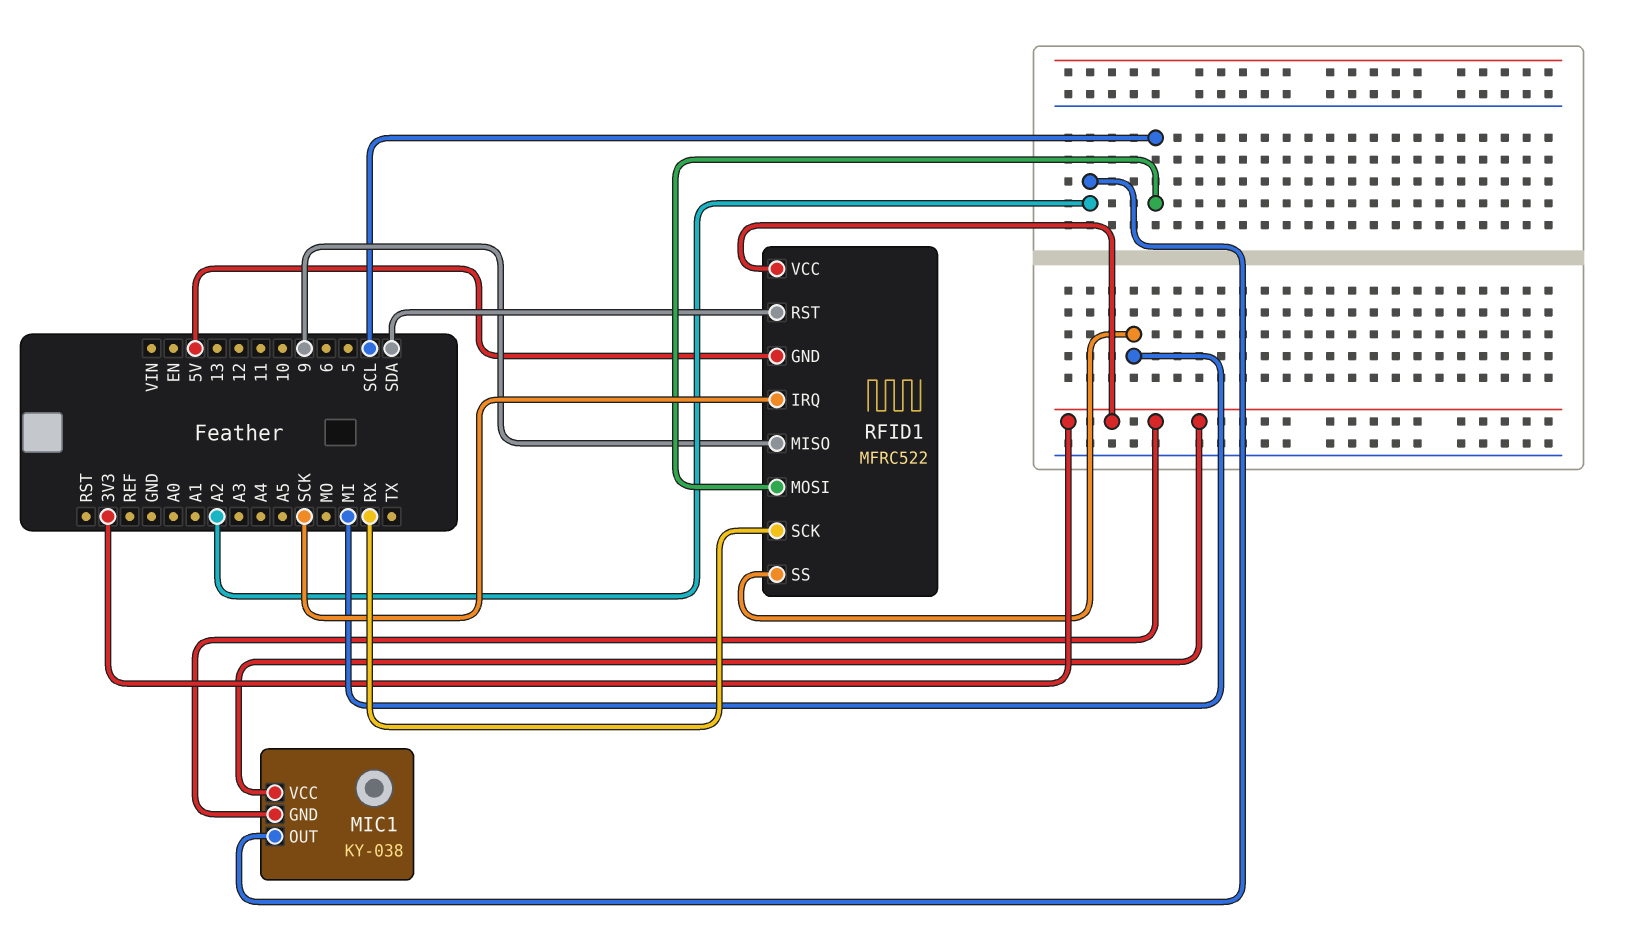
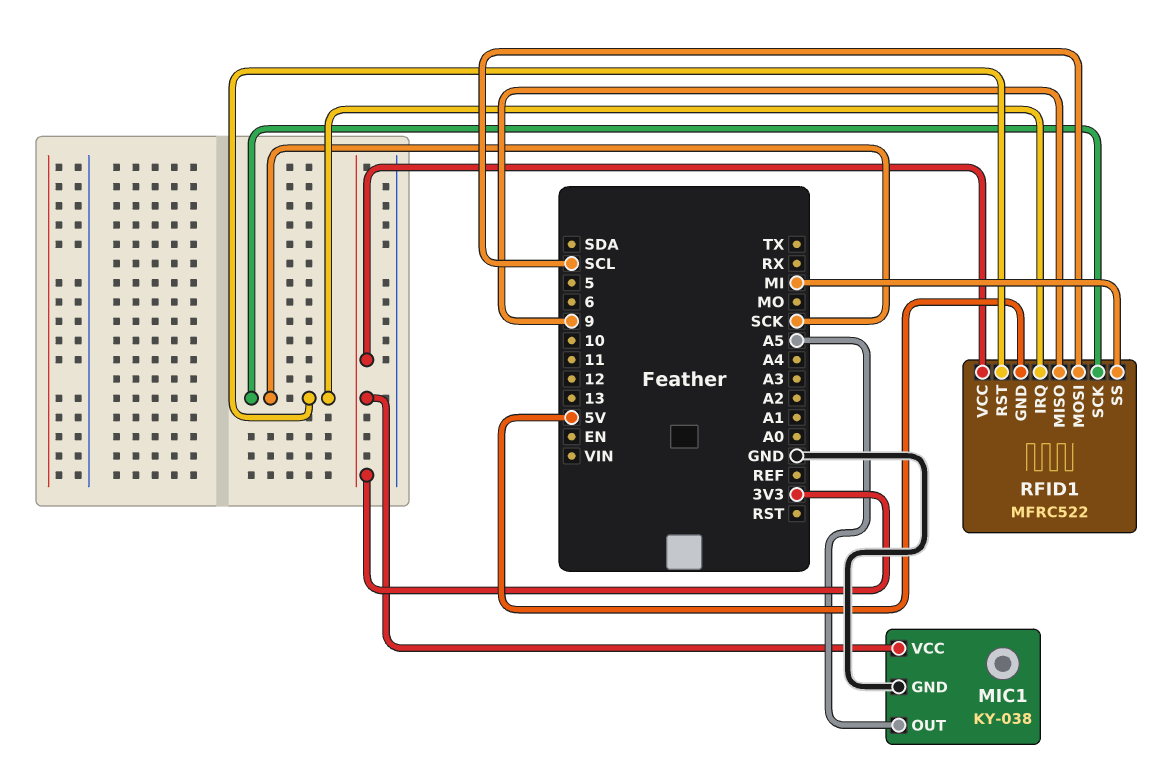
MIC1 pin GND: 3V3 -> GND
MIC1 pin OUT: A2 -> A5
RFID1 pin RST: SDA -> SCK
RFID1 pin SCK: RX -> SCK

